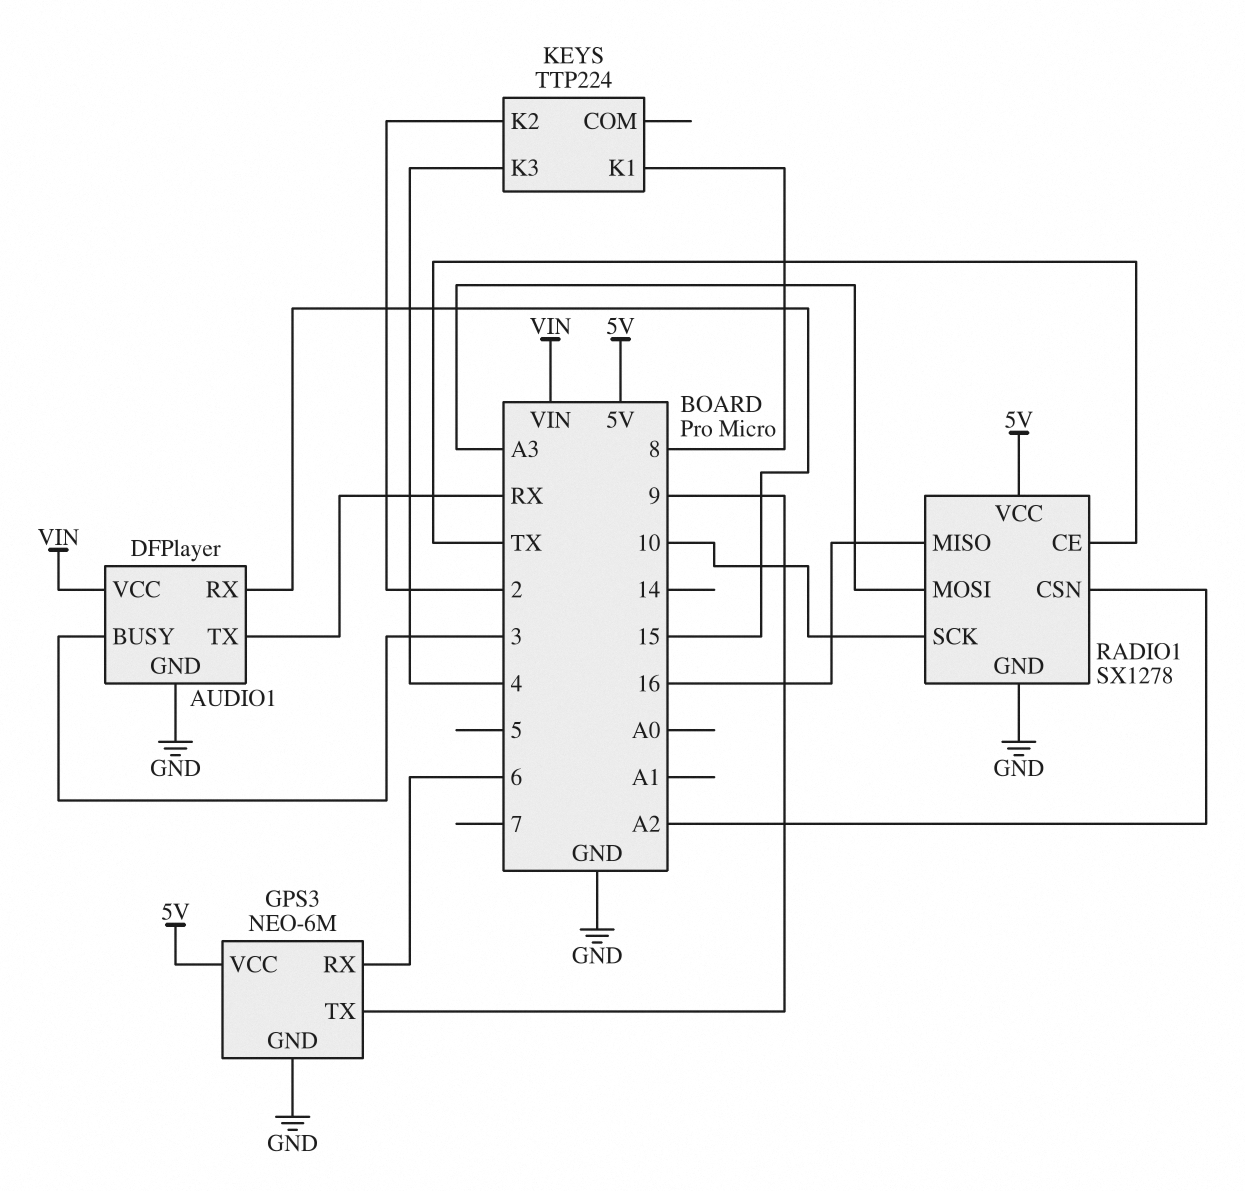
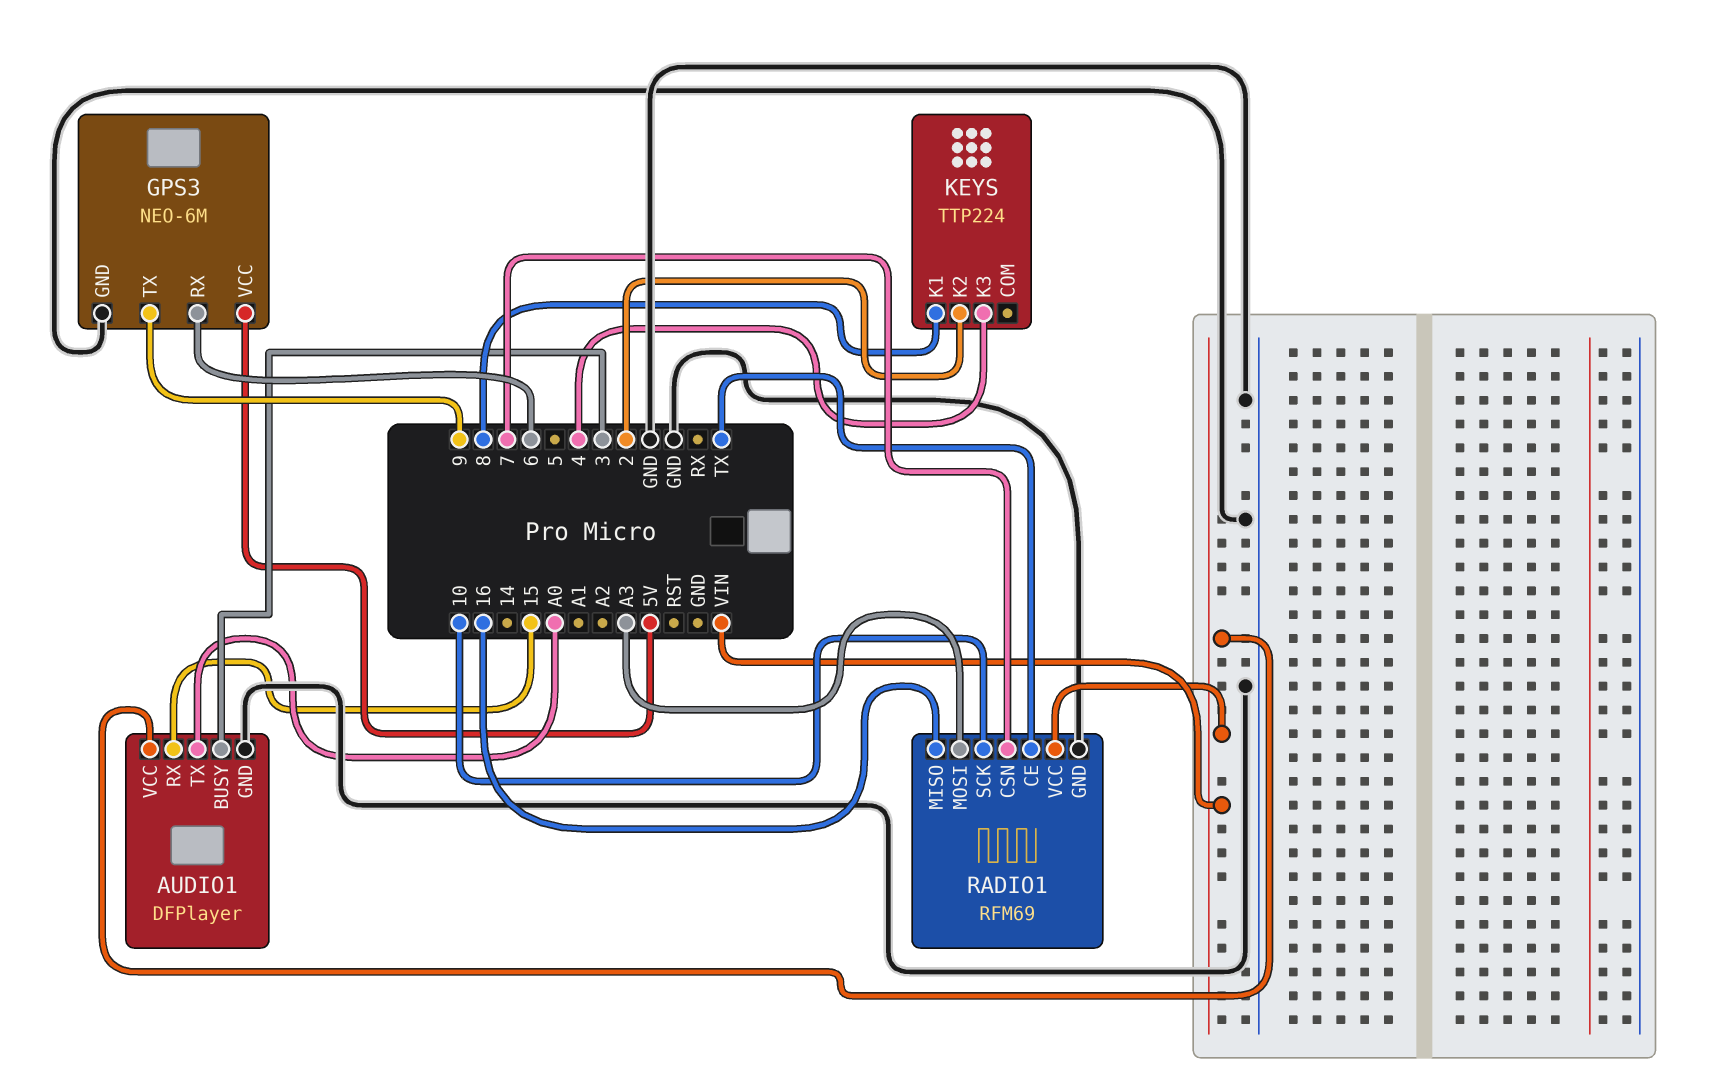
AUDIO1 pin TX: RX -> A0
RADIO1: SX1278 -> RFM69
RADIO1 pin CSN: A2 -> 7
RADIO1 pin VCC: 5V -> VIN

